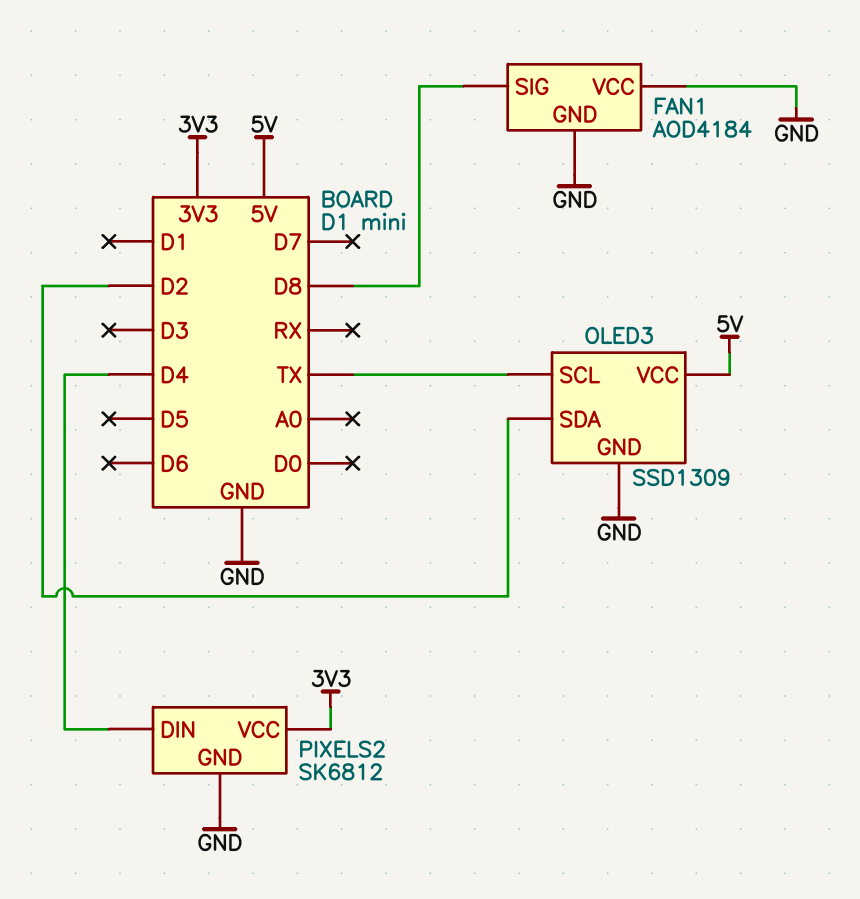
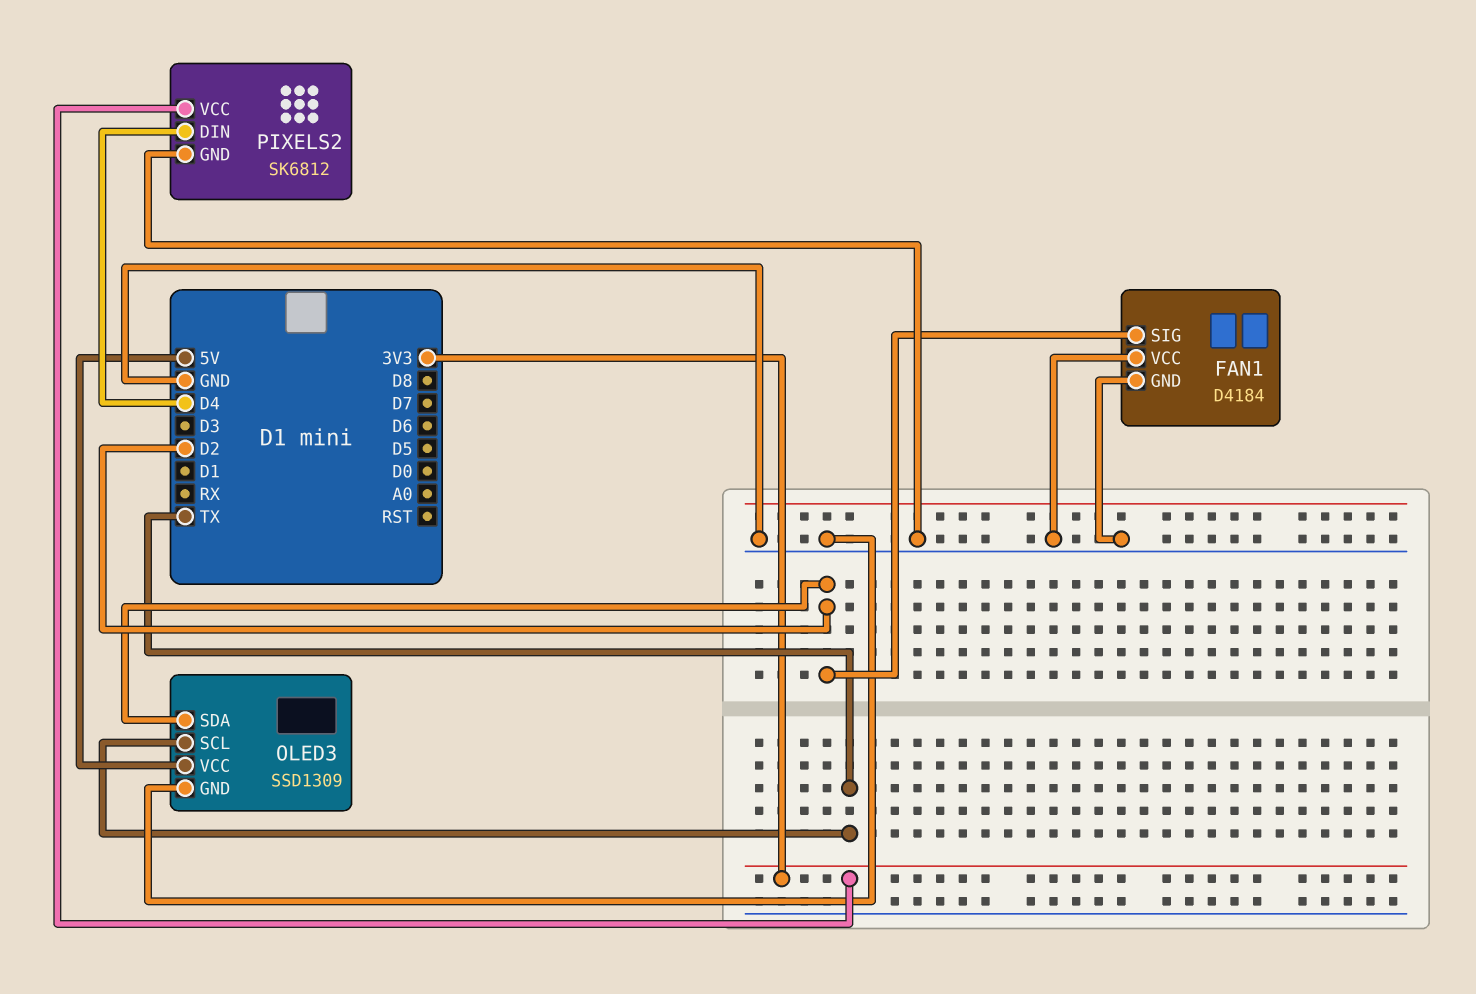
FAN1: AOD4184 -> D4184
FAN1 pin SIG: D8 -> D2

